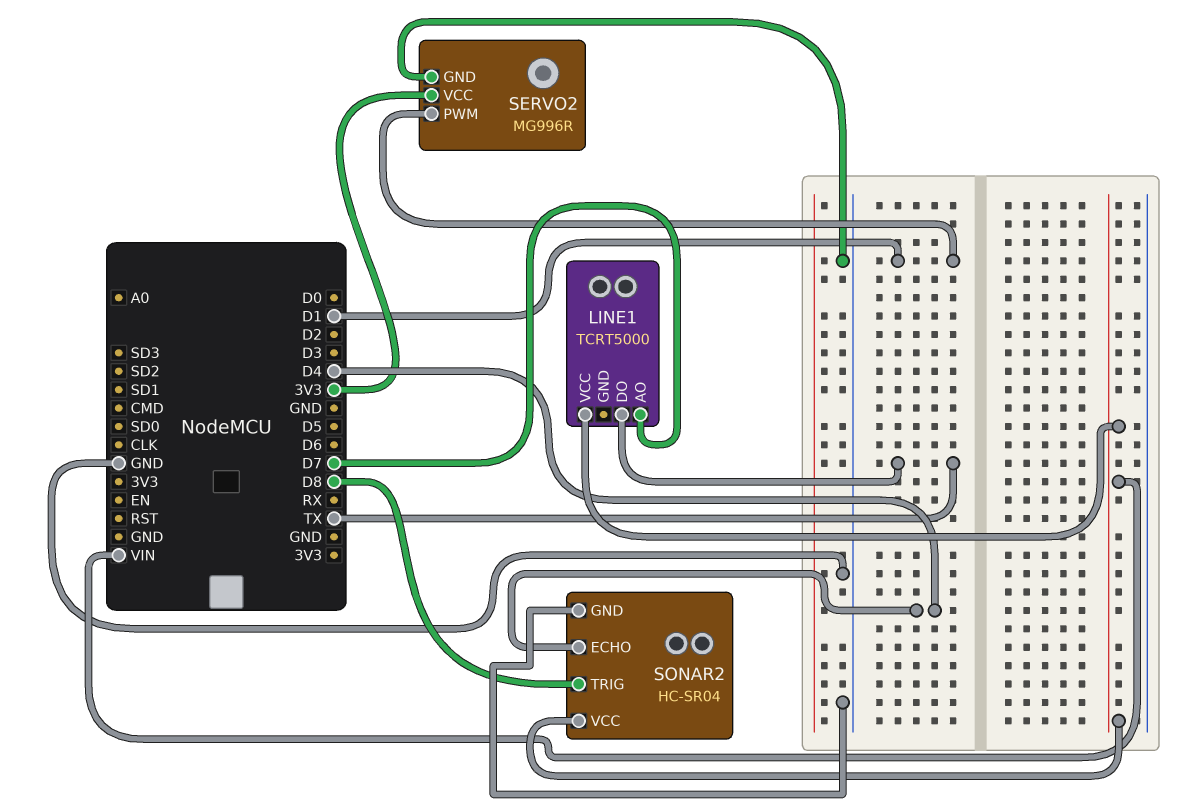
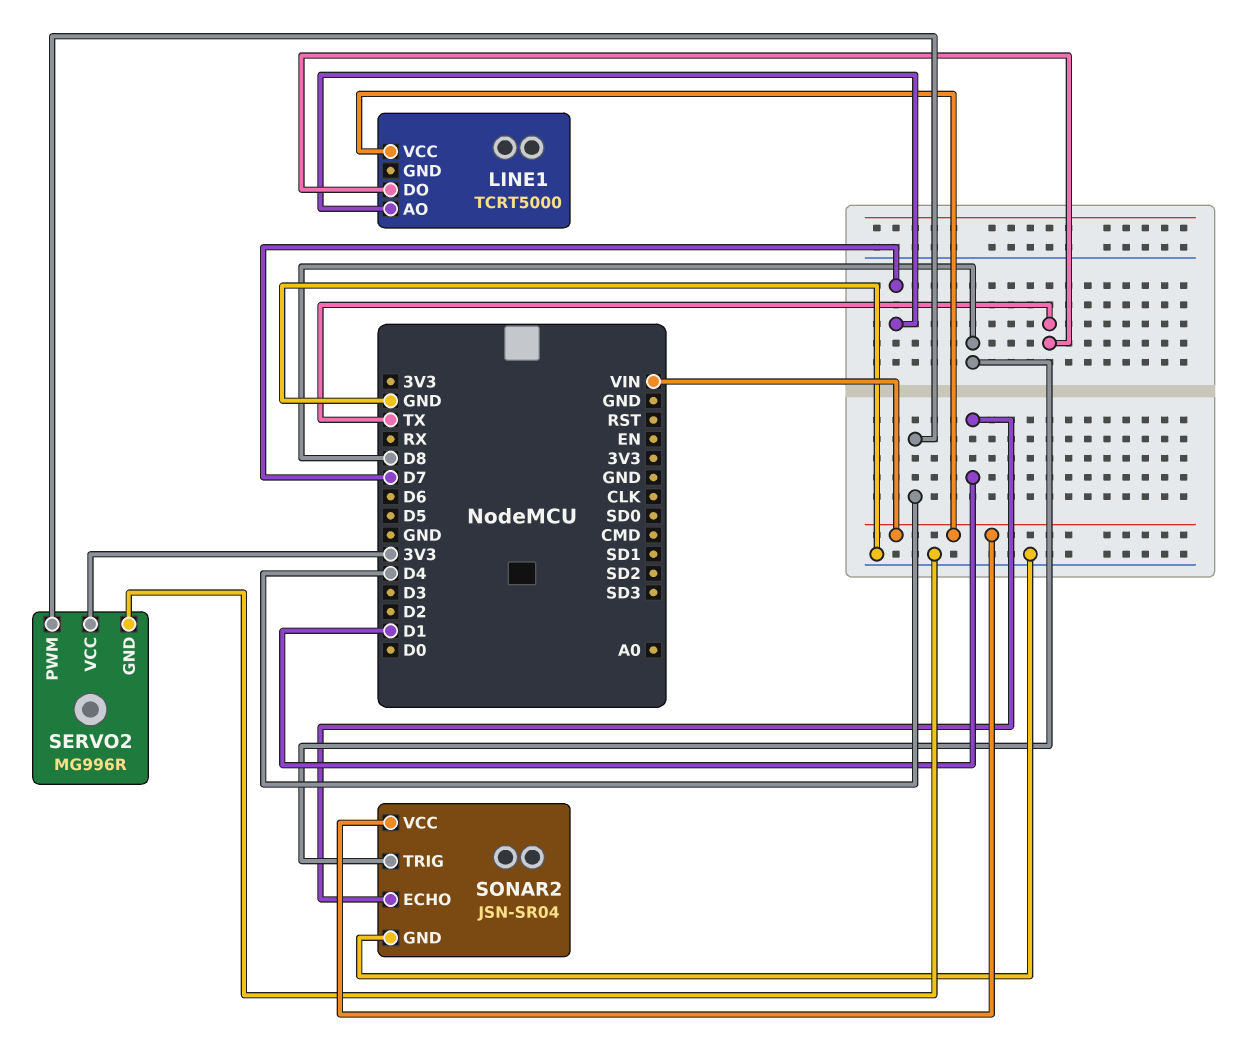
SERVO2 pin PWM: D1 -> D4
SONAR2: HC-SR04 -> JSN-SR04
SONAR2 pin ECHO: D4 -> D1

